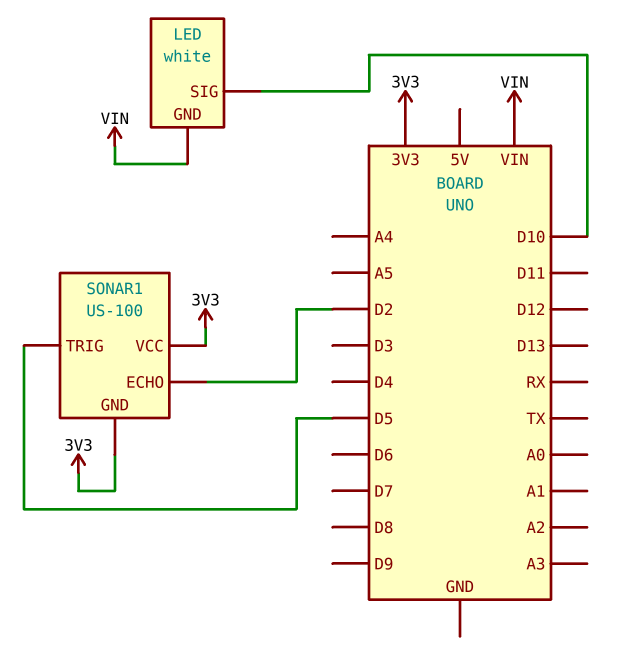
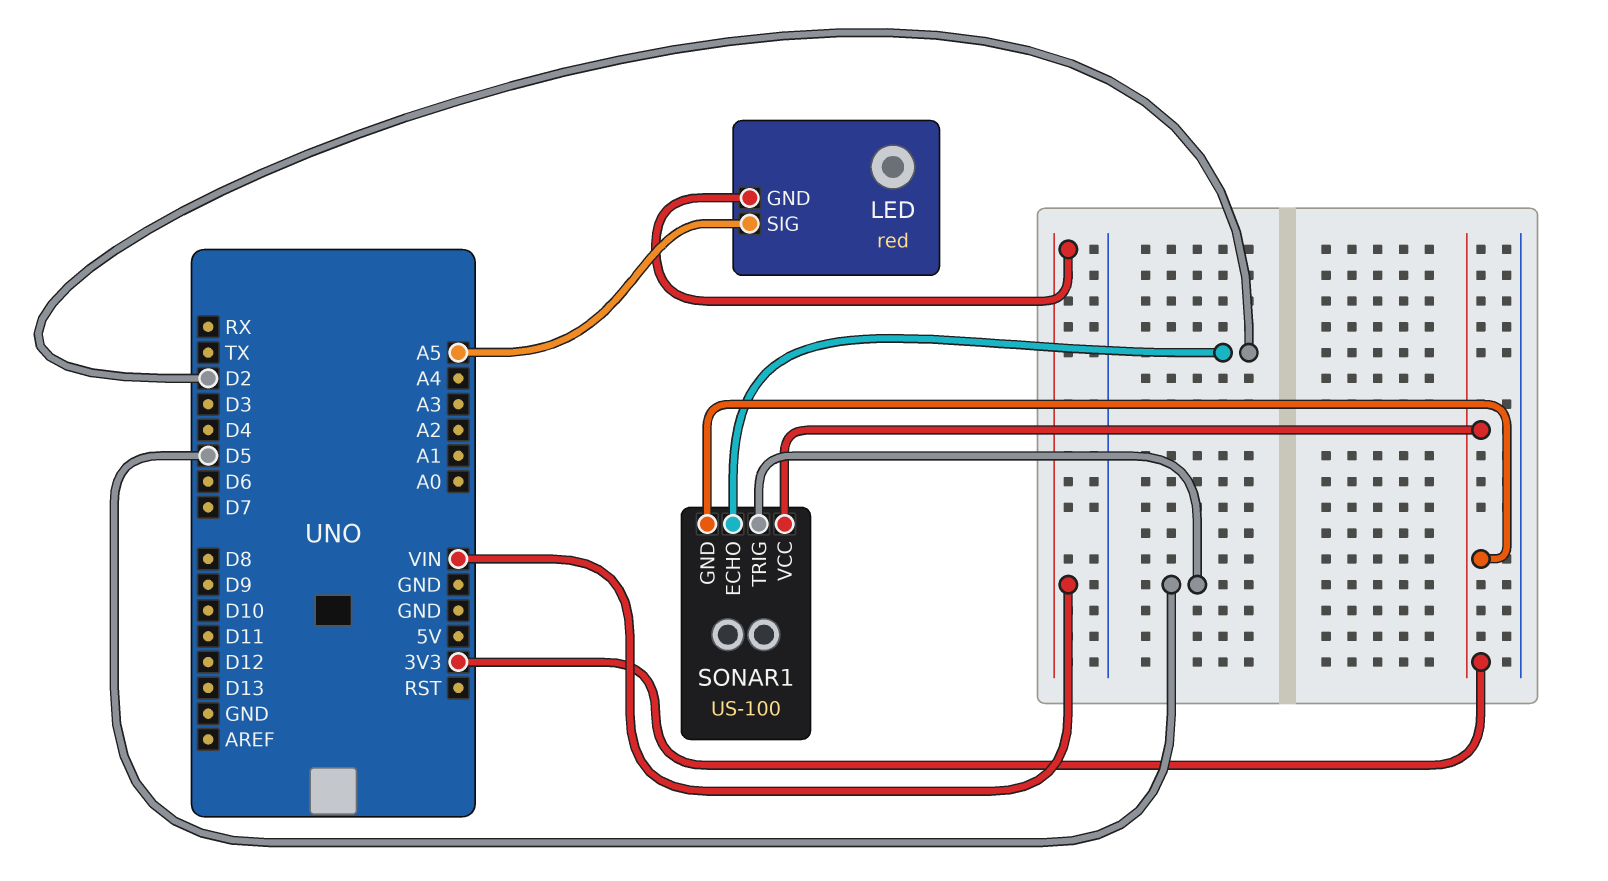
LED: white -> red
LED pin SIG: D10 -> A5

